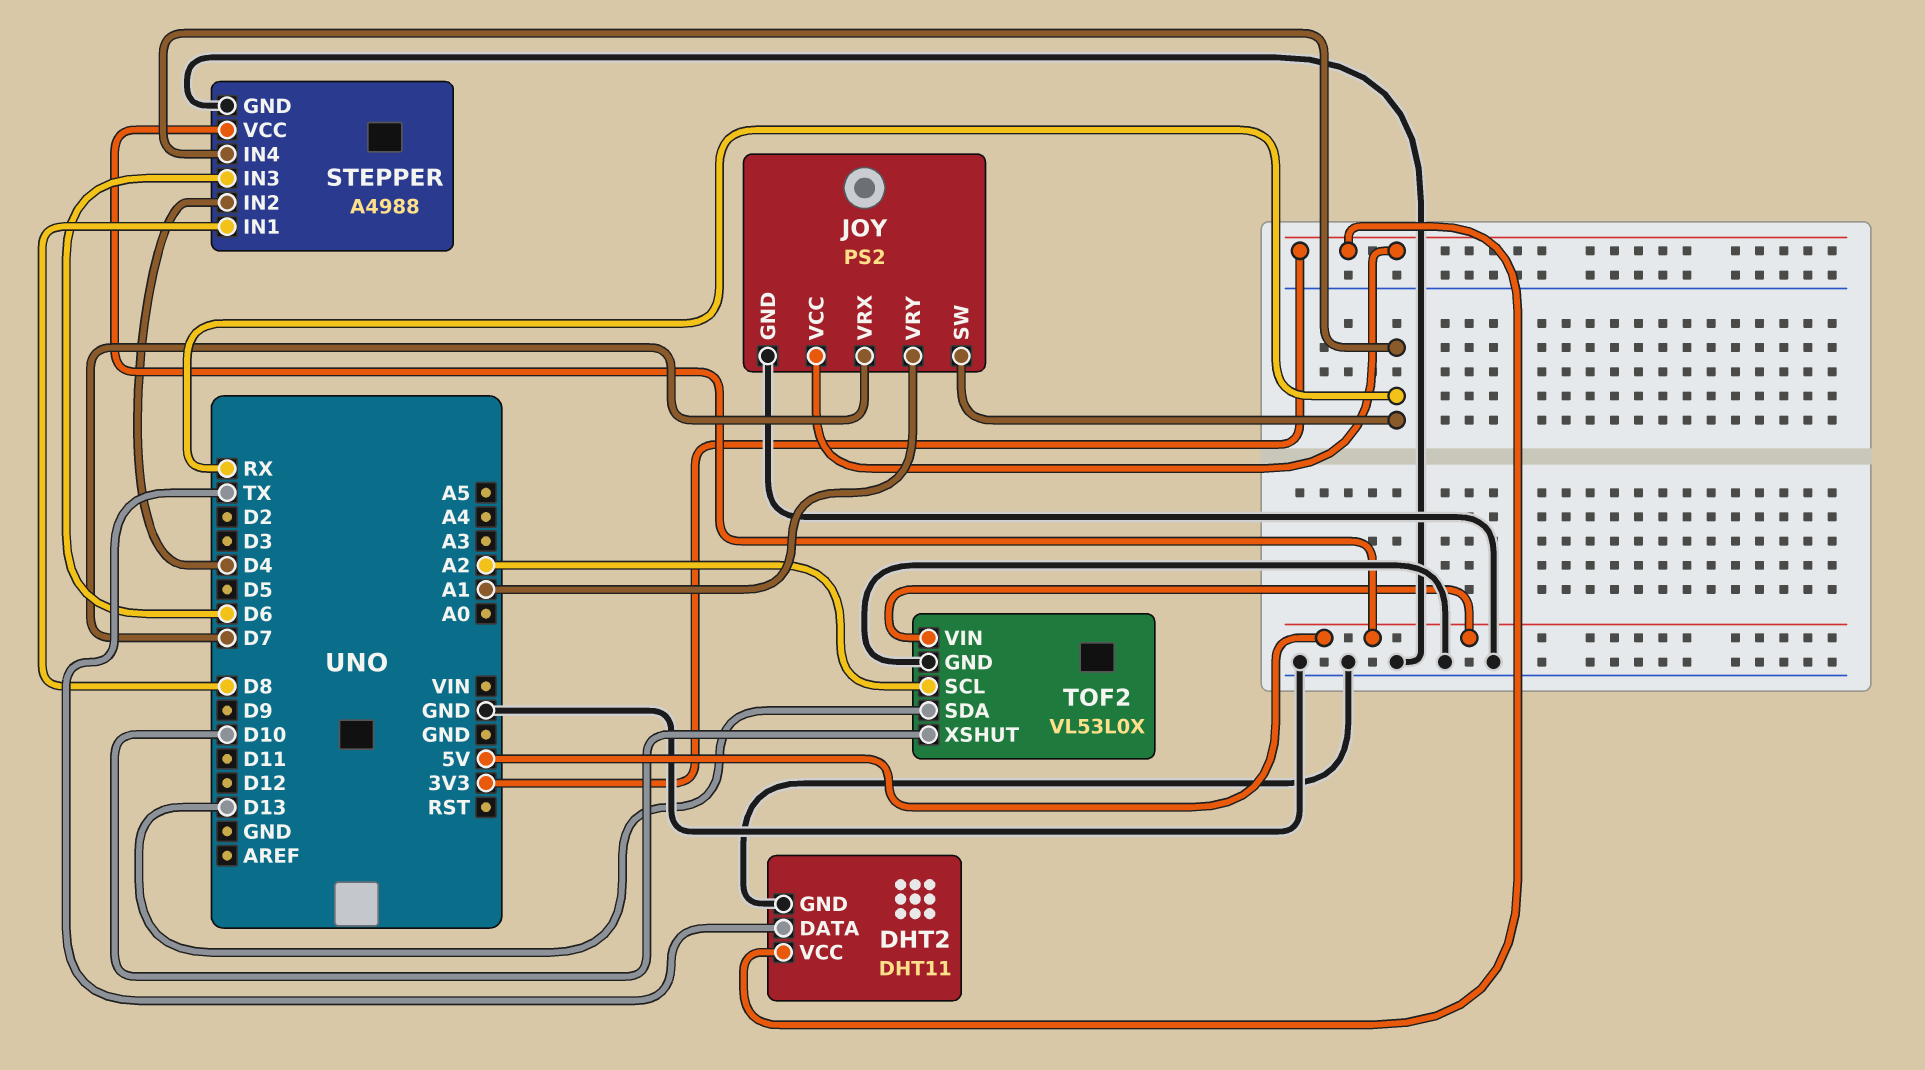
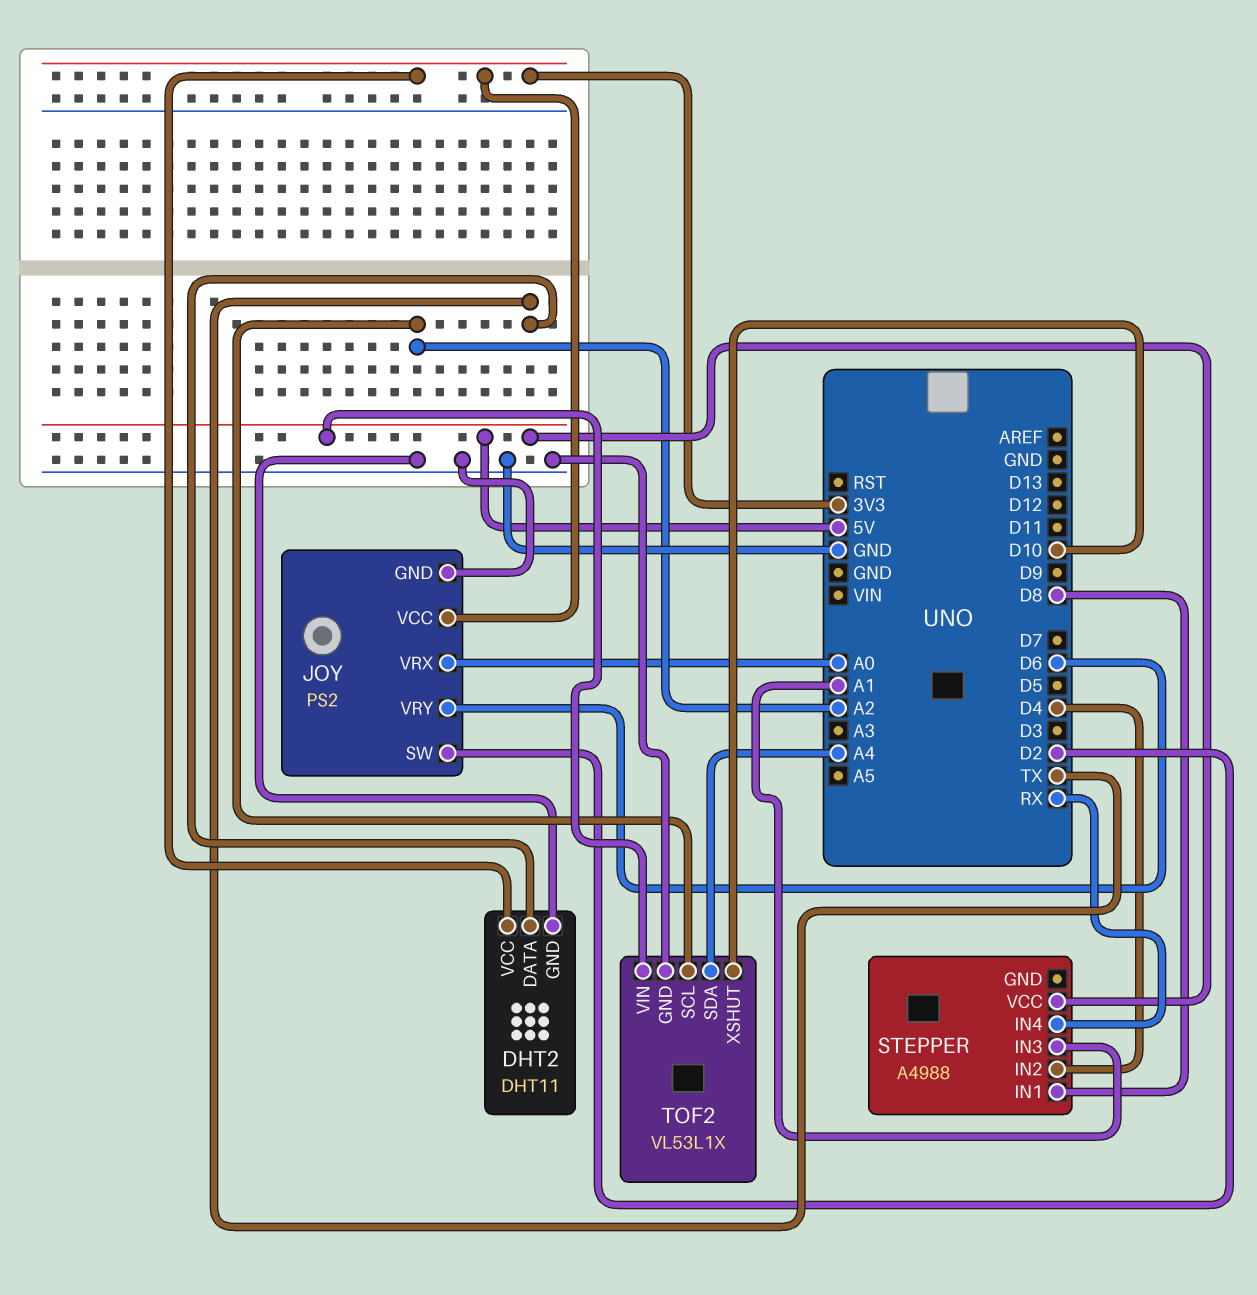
JOY pin SW: RX -> D2
JOY pin VRX: D7 -> A0
JOY pin VRY: A1 -> D6
STEPPER pin GND: GND -> none
STEPPER pin IN3: D6 -> A1
TOF2: VL53L0X -> VL53L1X
TOF2 pin SDA: D13 -> A4

